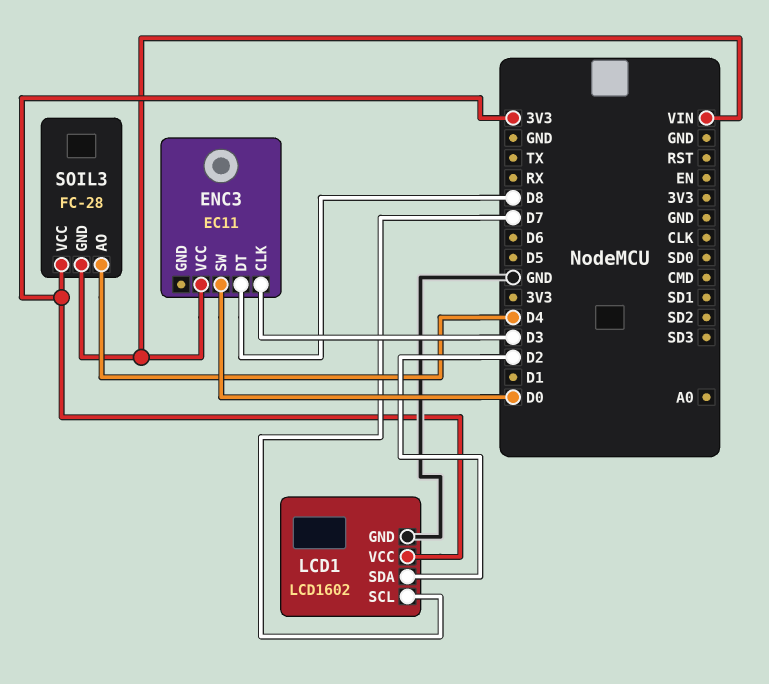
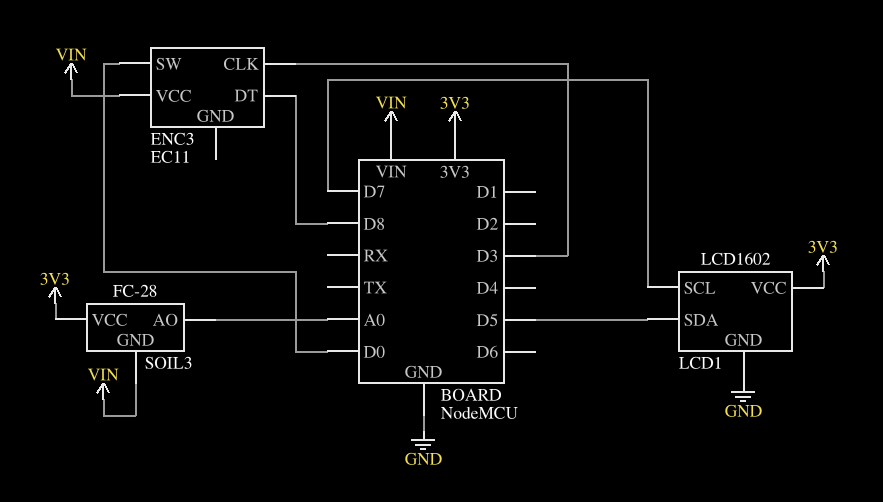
LCD1 pin SDA: D2 -> D5
SOIL3 pin AO: D4 -> A0

